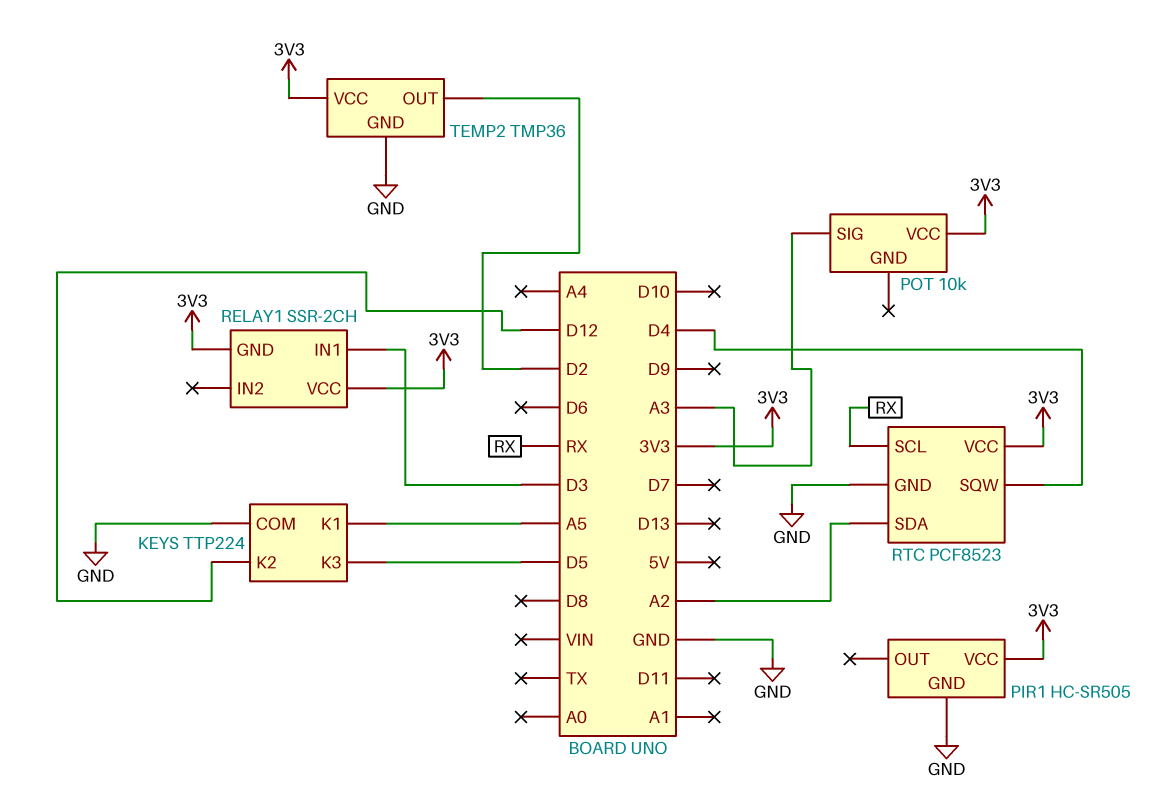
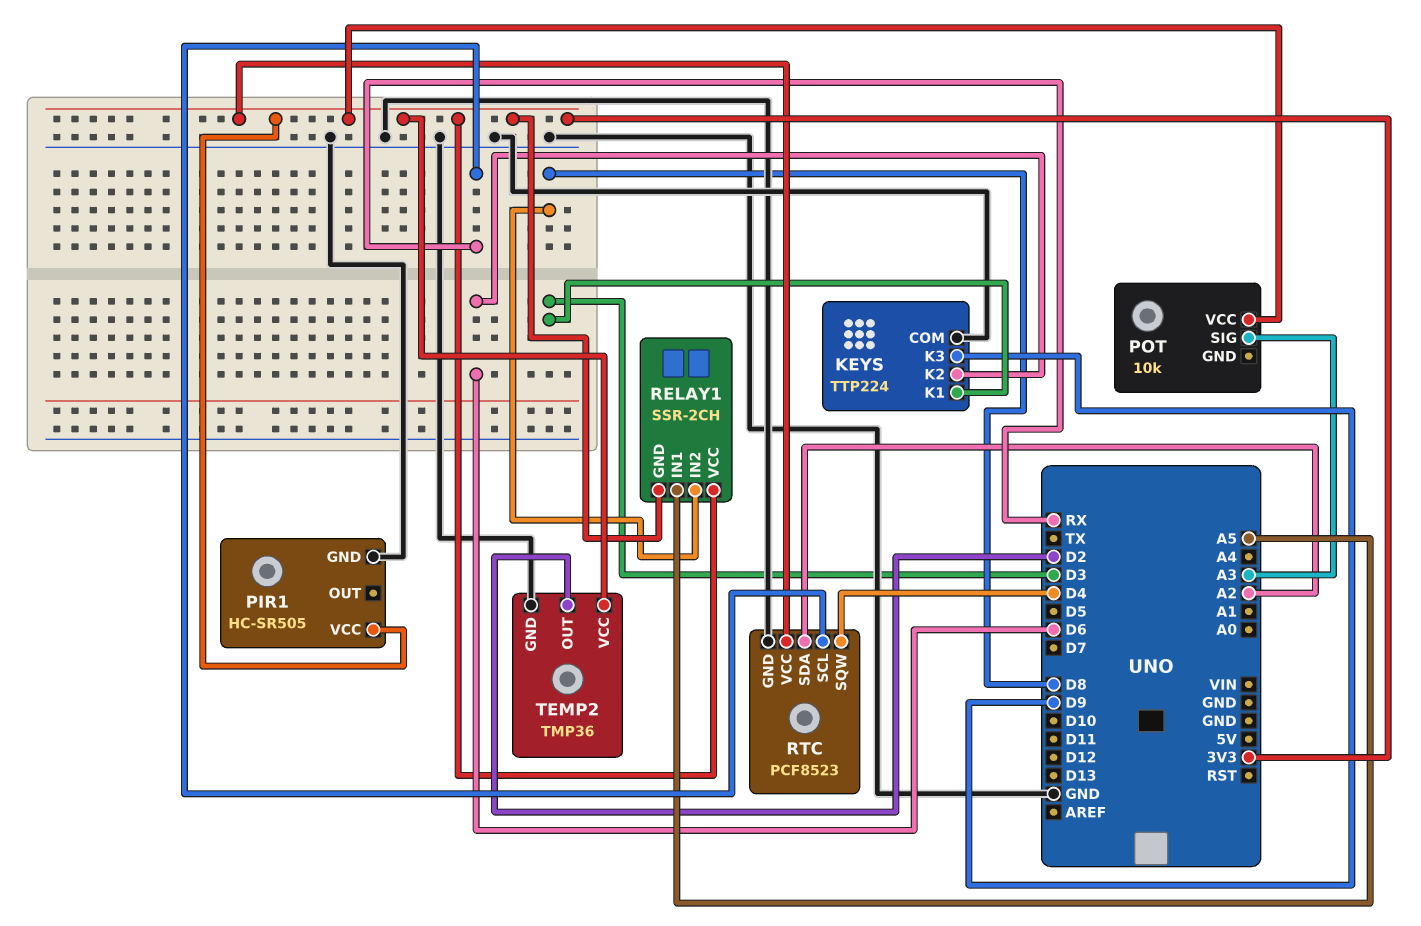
KEYS pin K1: A5 -> D3
KEYS pin K2: D12 -> D6
KEYS pin K3: D5 -> D9
RELAY1 pin IN1: D3 -> A5
RELAY1 pin IN2: none -> D8

